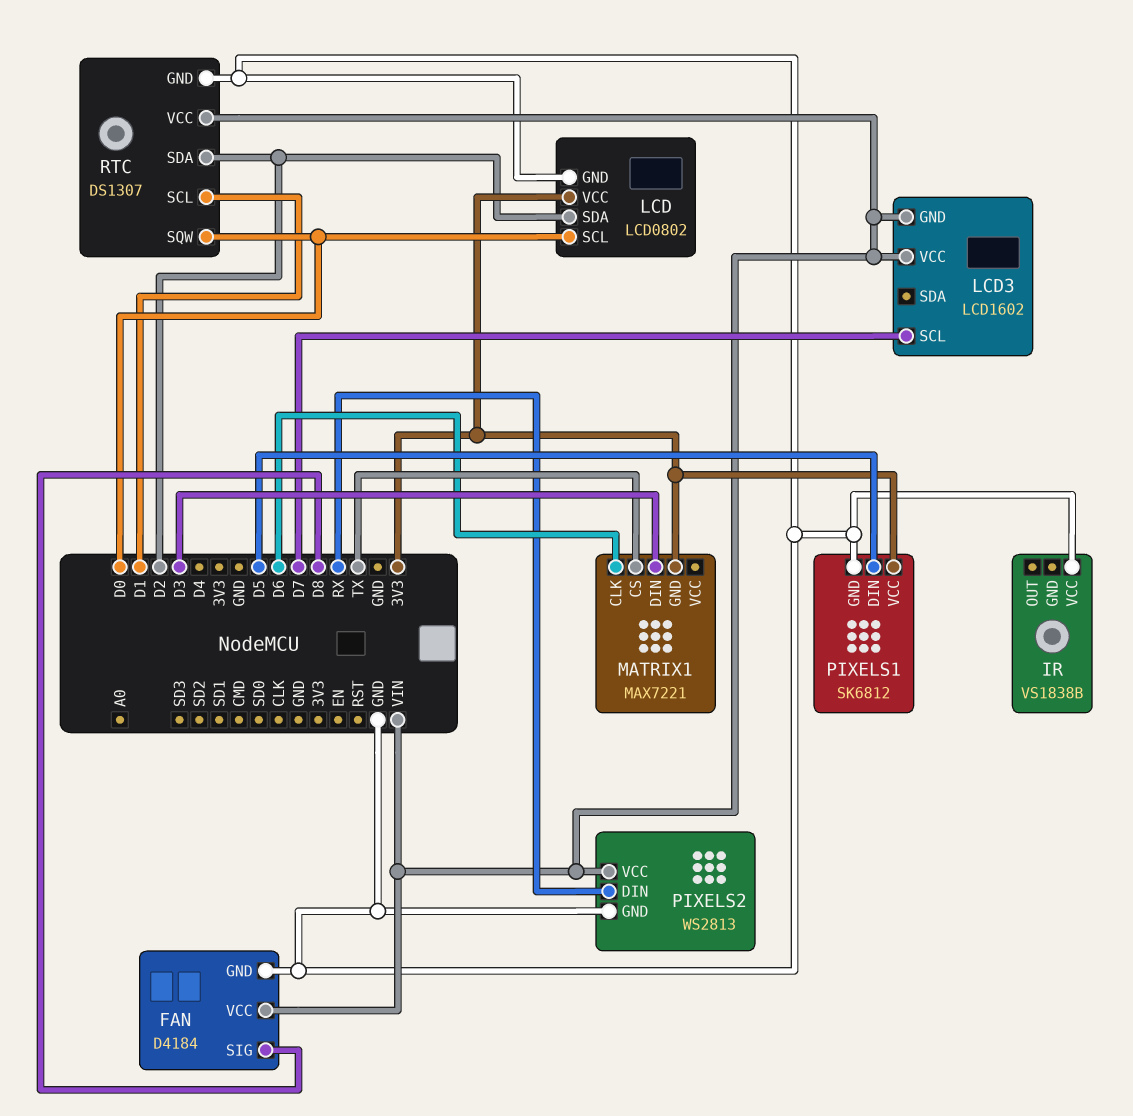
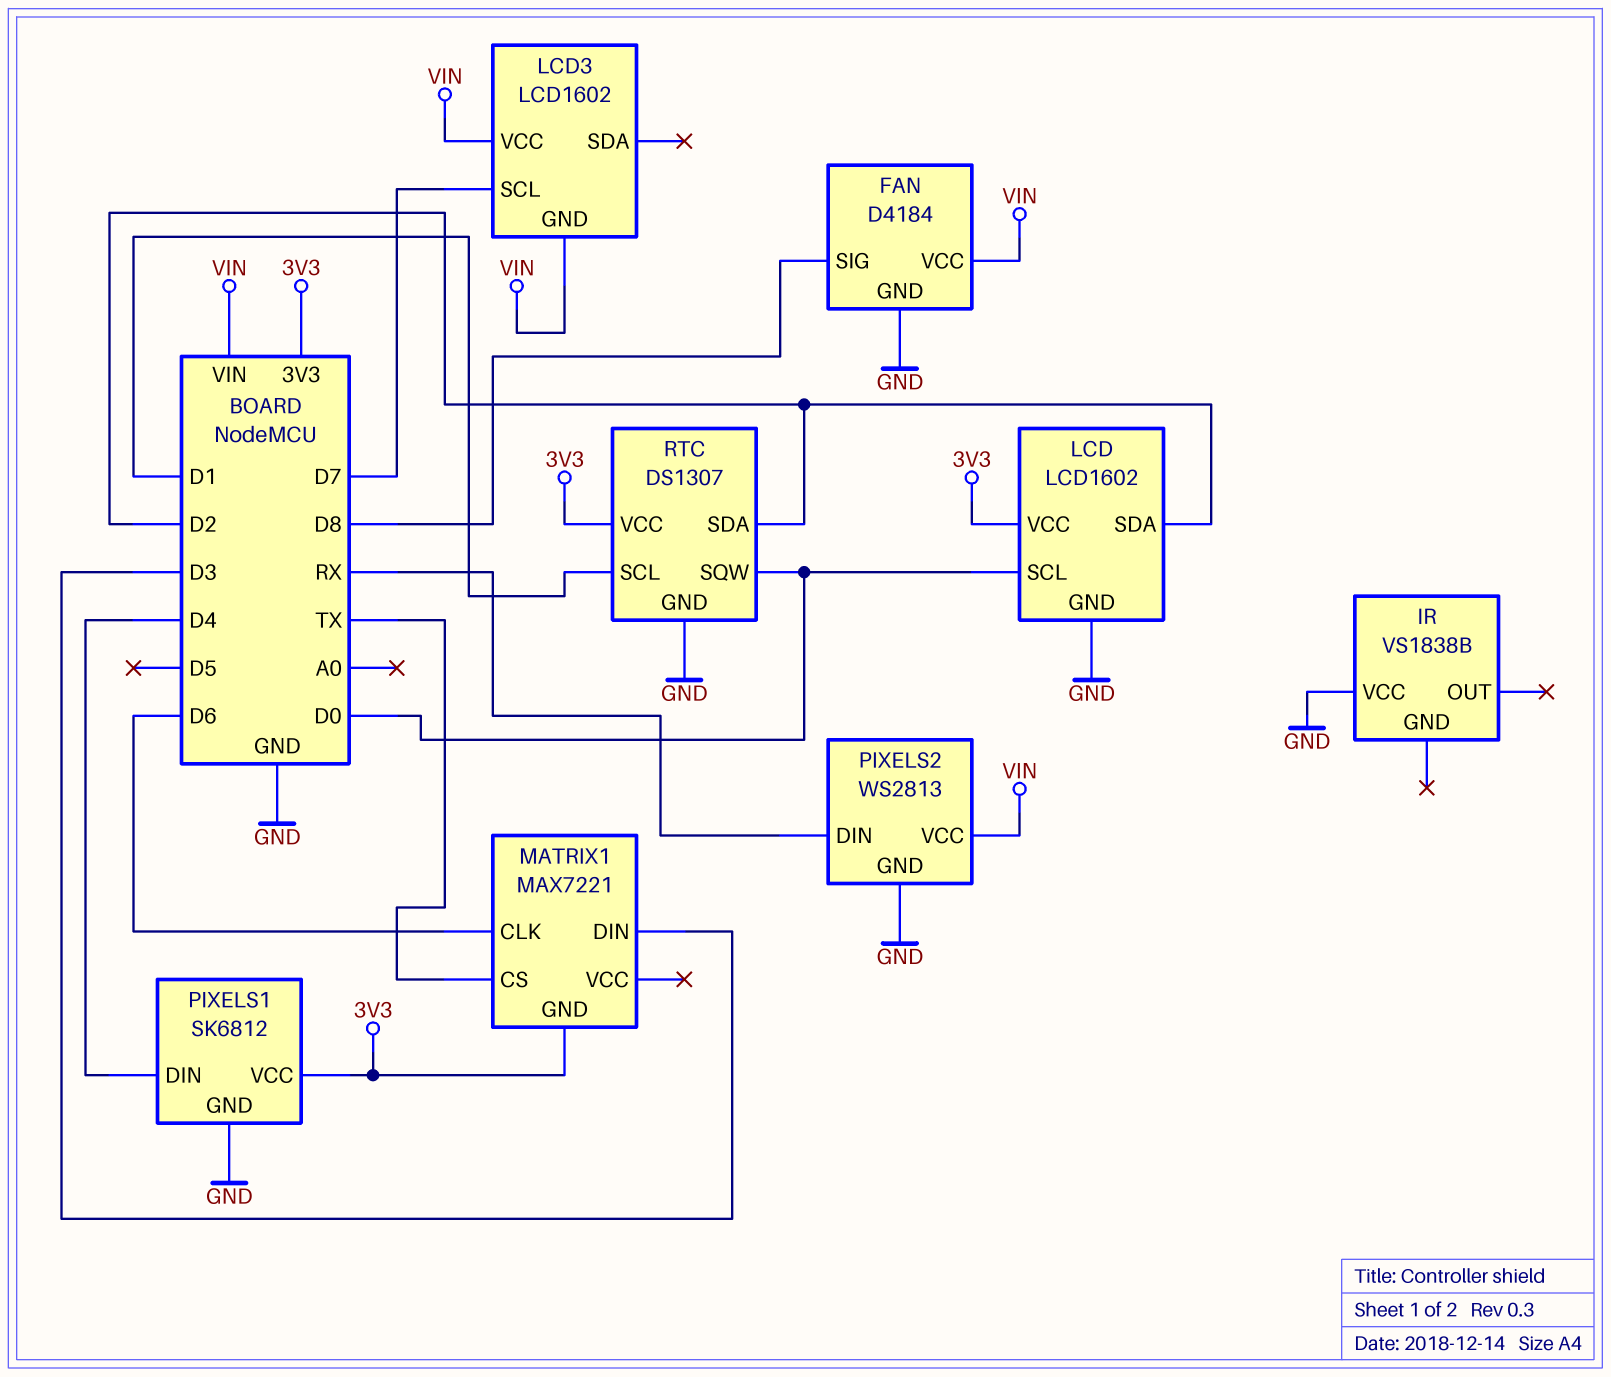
LCD: LCD0802 -> LCD1602
PIXELS1 pin DIN: D5 -> D4
RTC pin VCC: VIN -> 3V3

